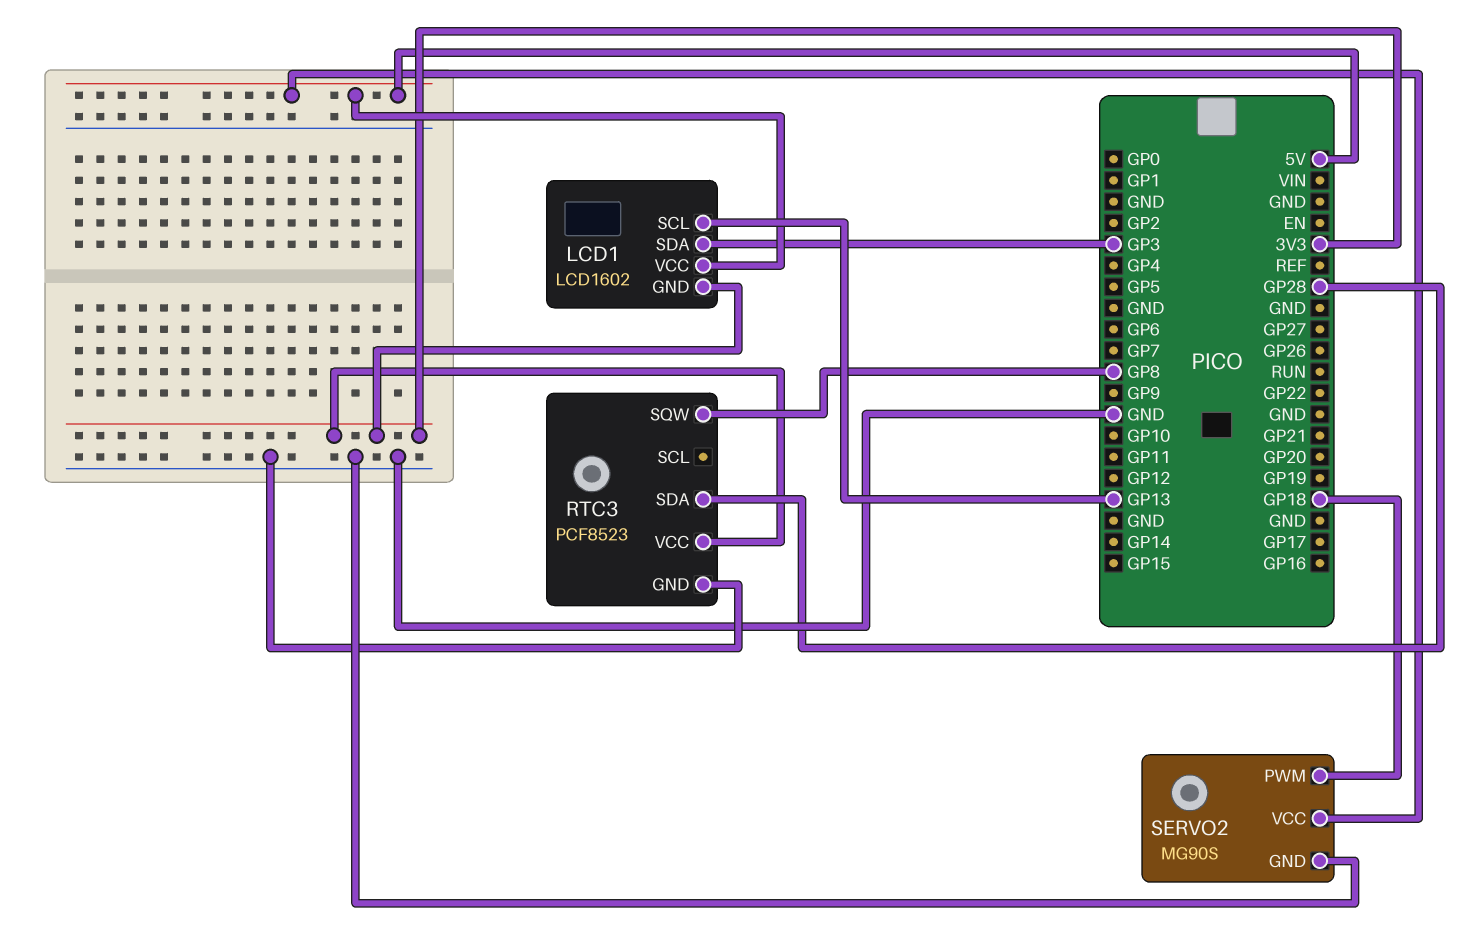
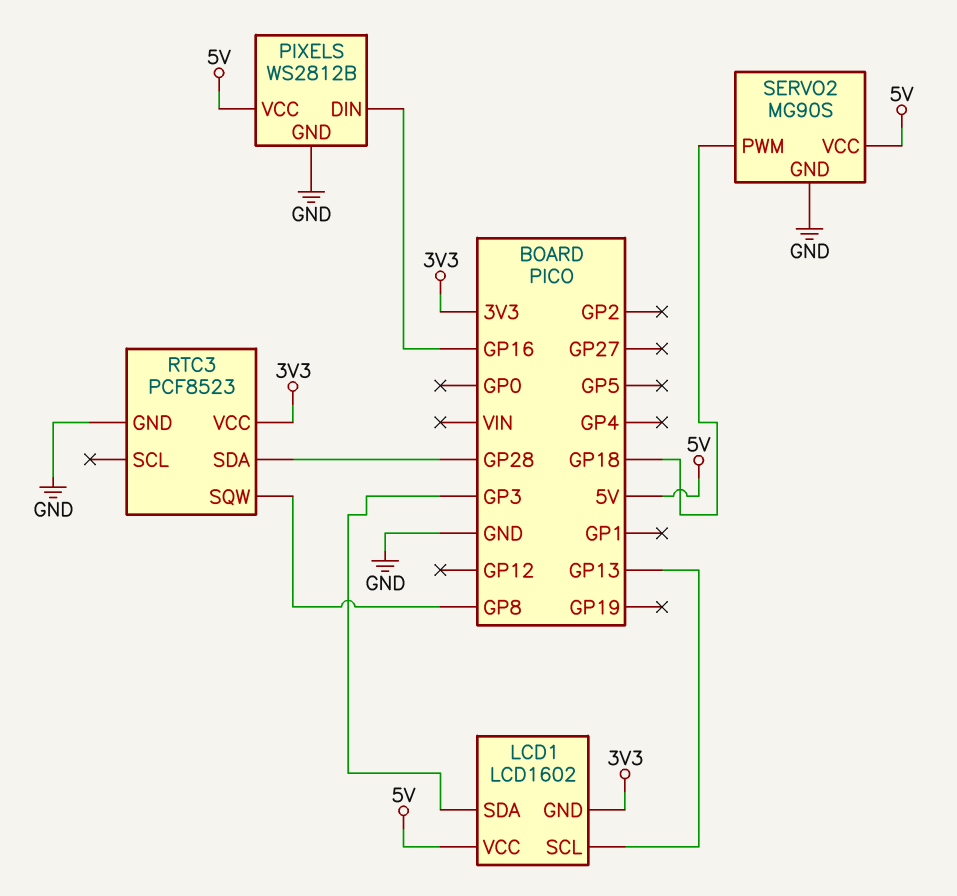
PIXELS: none -> WS2812B
PIXELS pin DIN: none -> GP16
PIXELS pin GND: none -> GND
PIXELS pin VCC: none -> 5V

